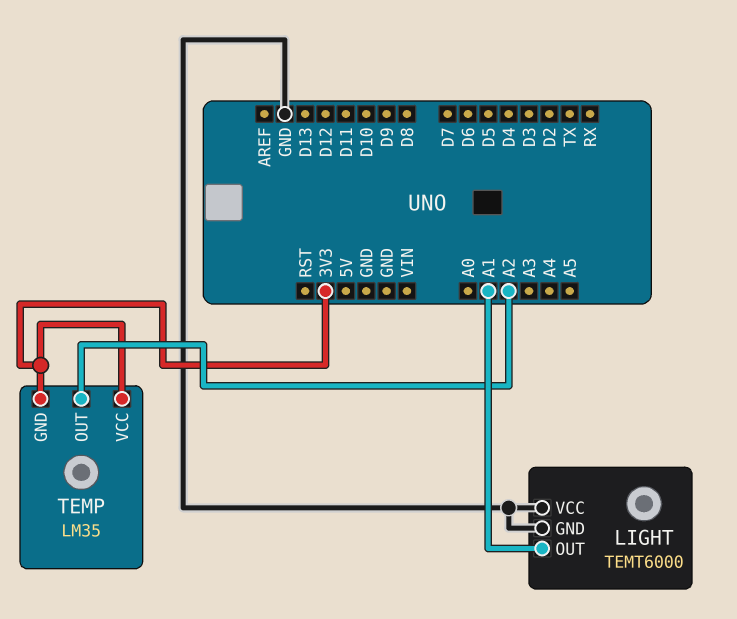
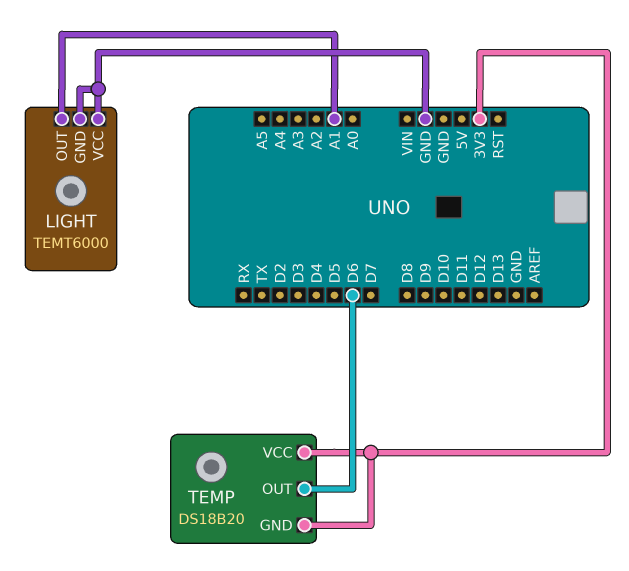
TEMP: LM35 -> DS18B20
TEMP pin OUT: A2 -> D6

